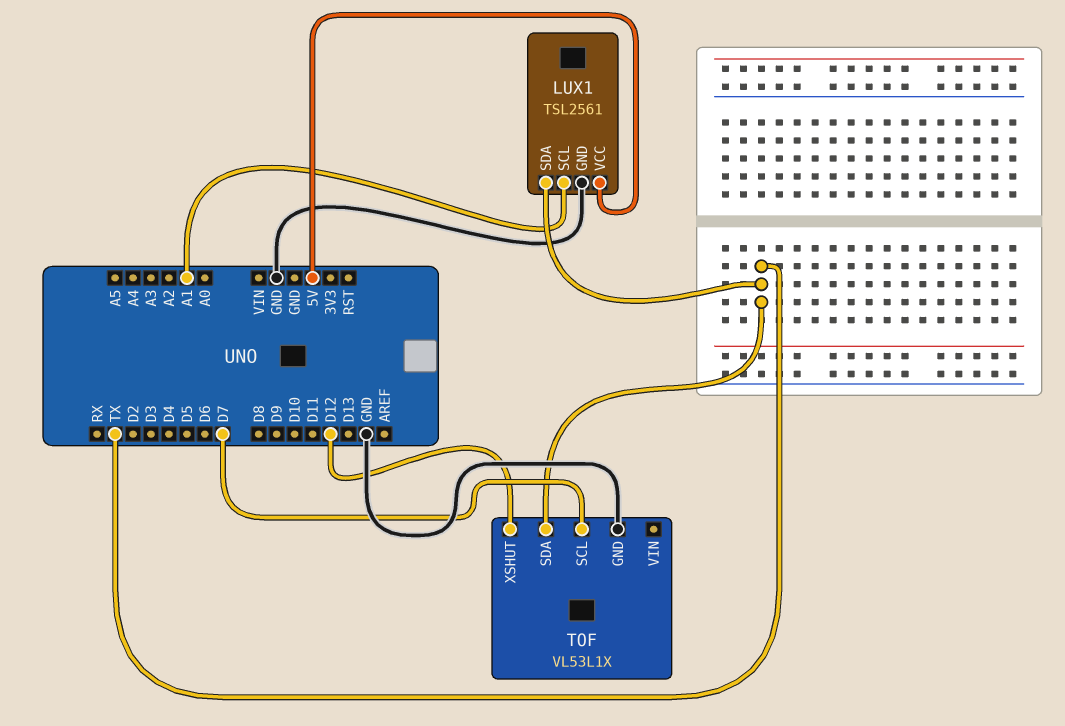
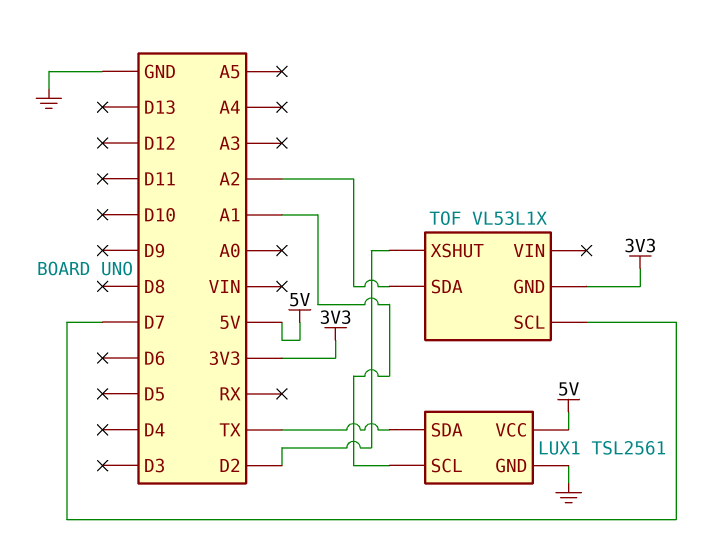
TOF pin GND: GND -> 3V3
TOF pin SDA: TX -> A2
TOF pin XSHUT: D12 -> D2

